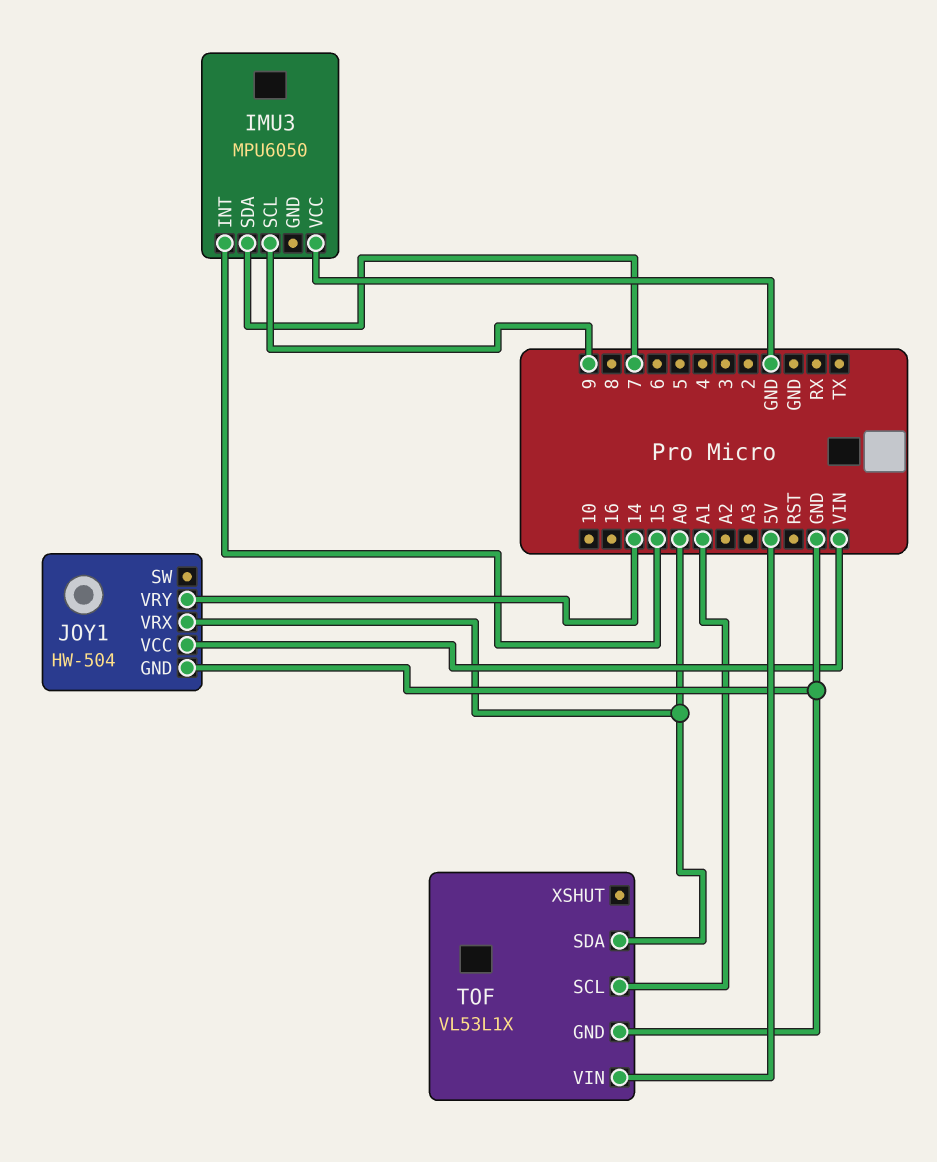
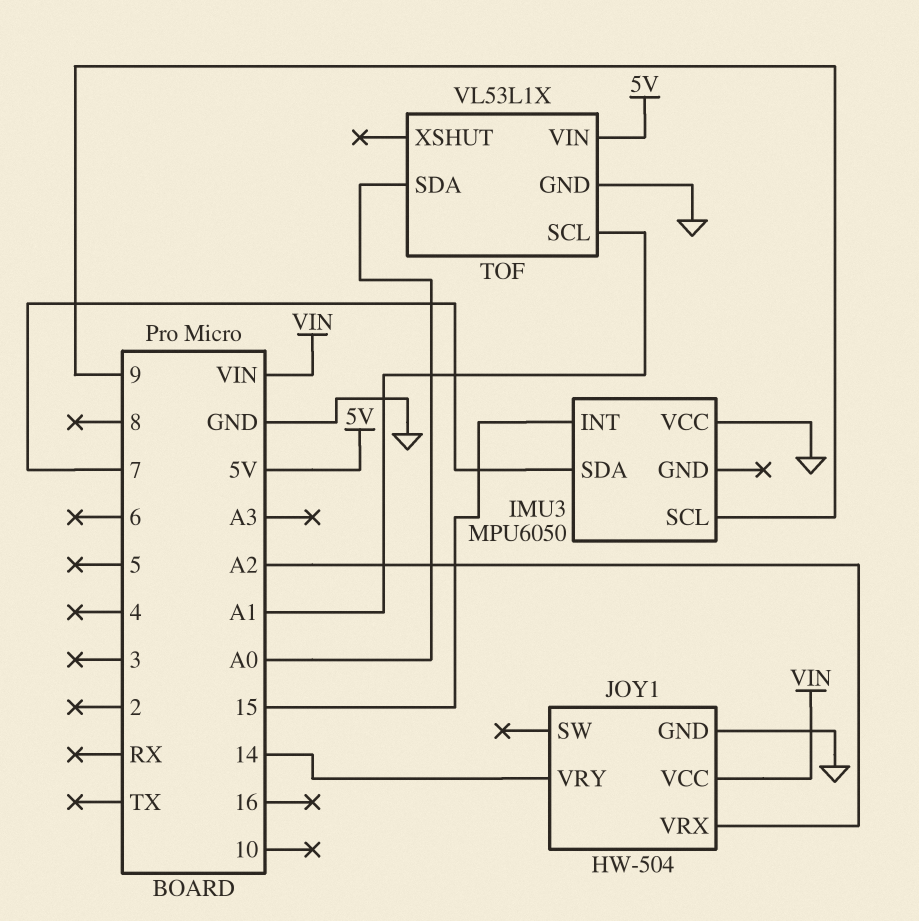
JOY1 pin VRX: A0 -> A2

